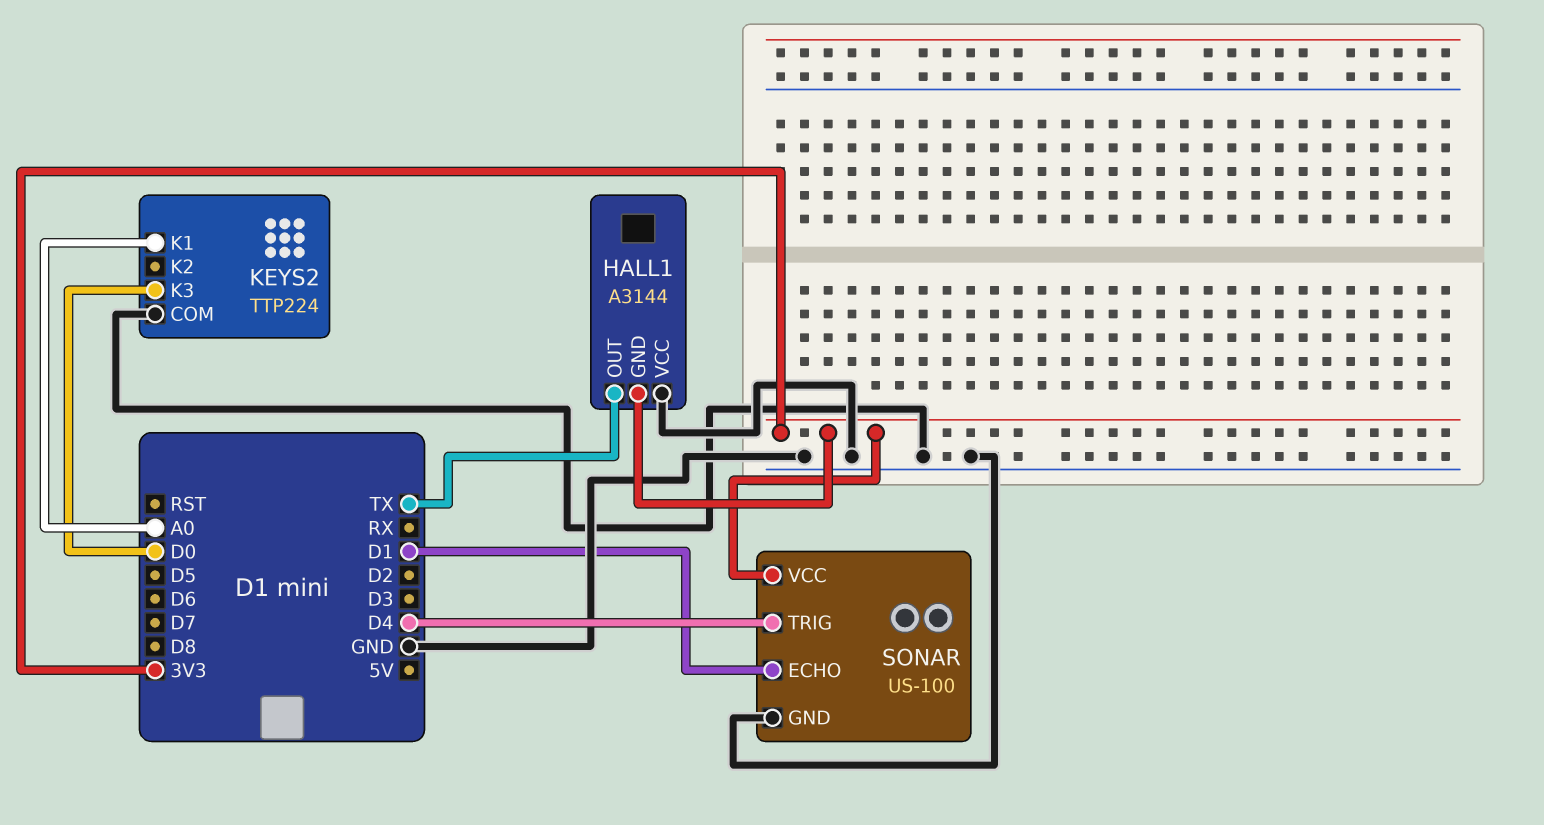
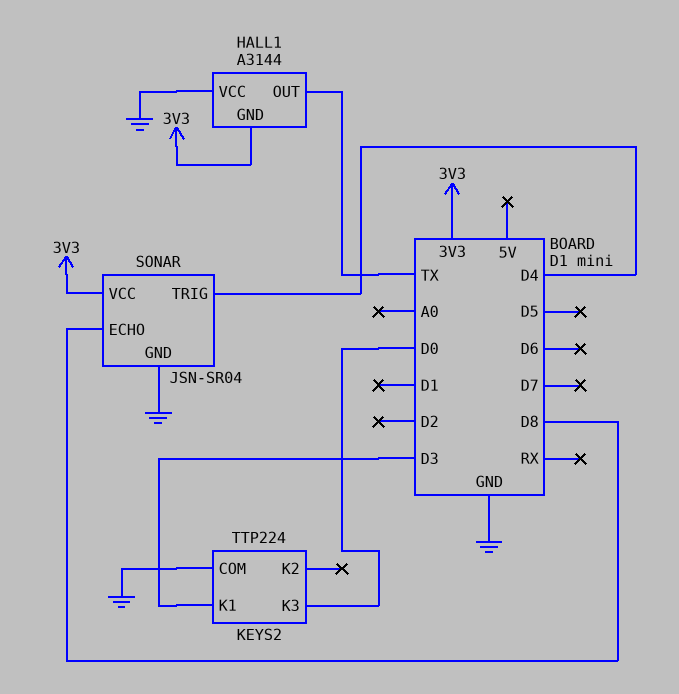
KEYS2 pin K1: A0 -> D3
SONAR: US-100 -> JSN-SR04
SONAR pin ECHO: D1 -> D8

